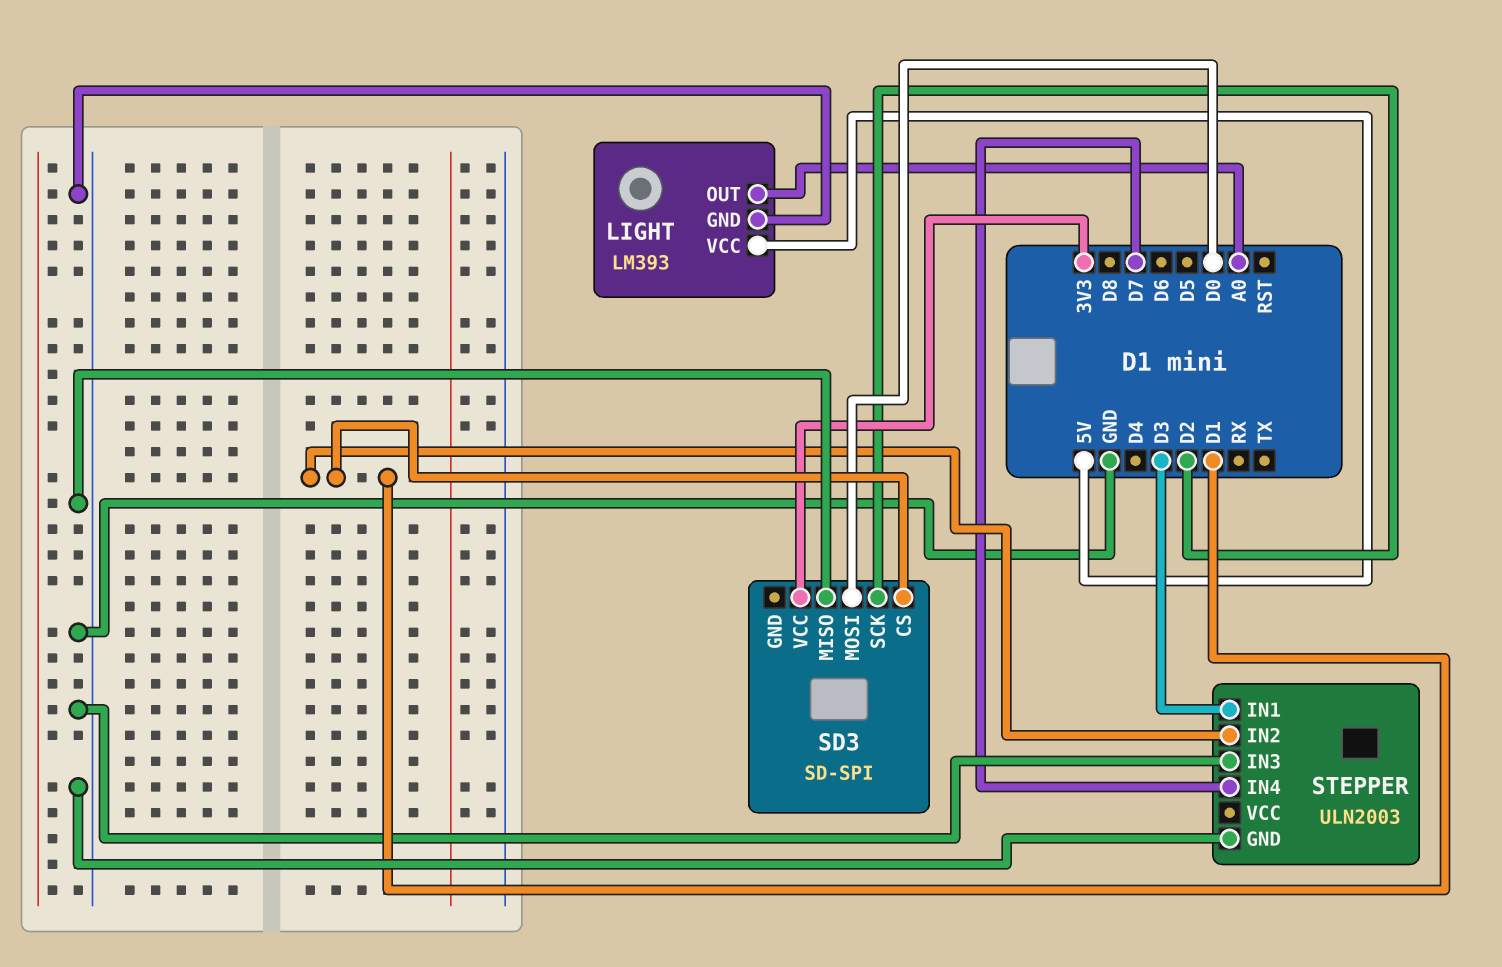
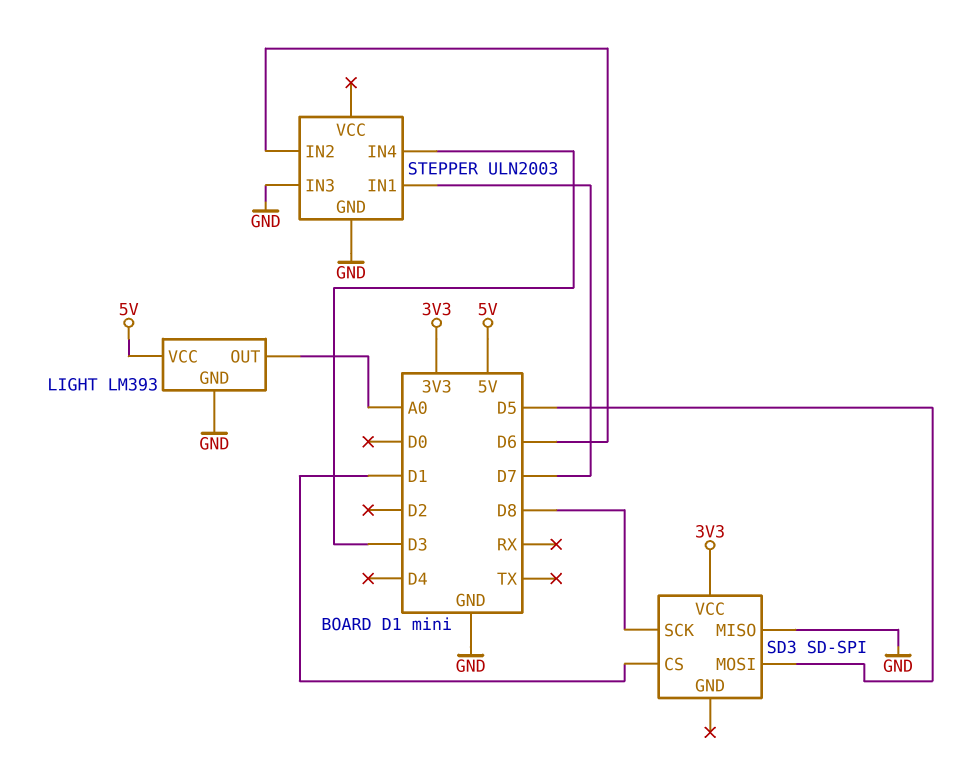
SD3 pin MOSI: D0 -> D5
SD3 pin SCK: D2 -> D8
STEPPER pin IN1: D3 -> D7
STEPPER pin IN2: D1 -> D6
STEPPER pin IN4: D7 -> D3

